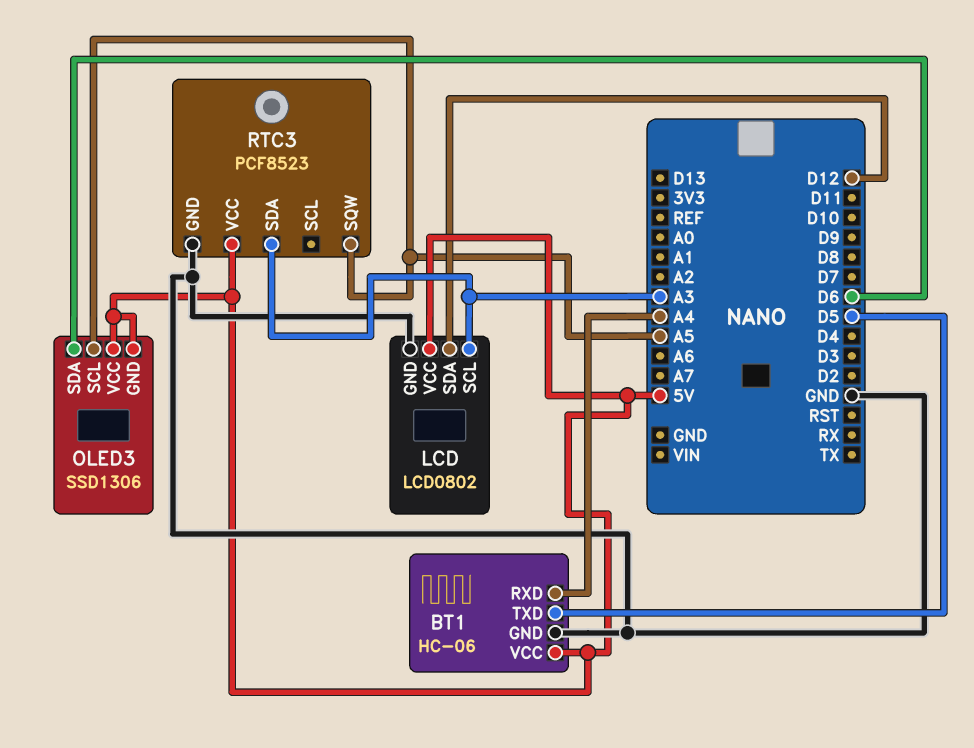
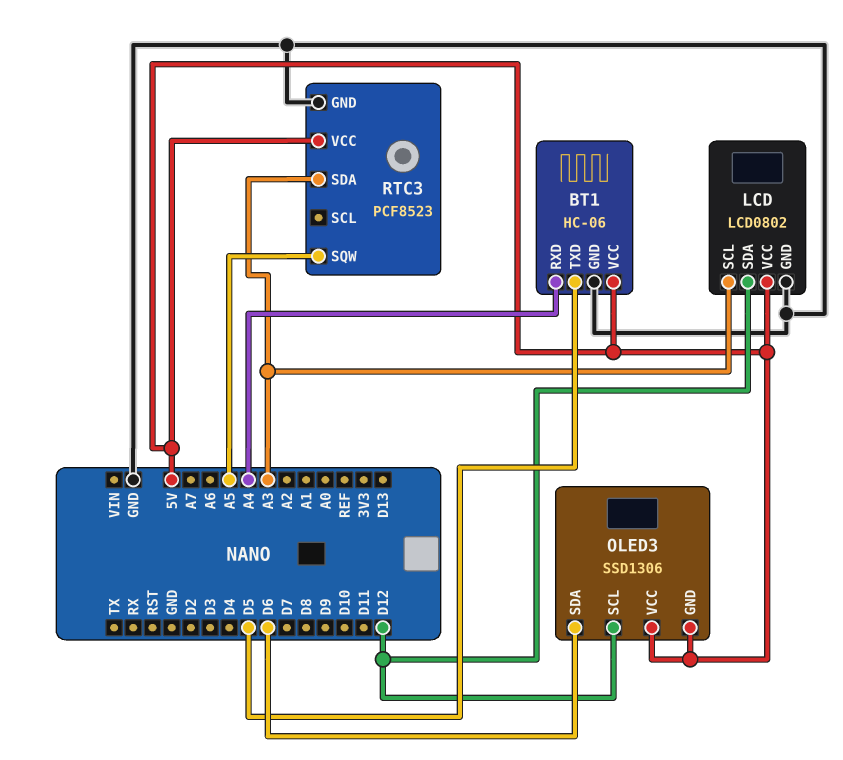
OLED3 pin SCL: A5 -> D12

